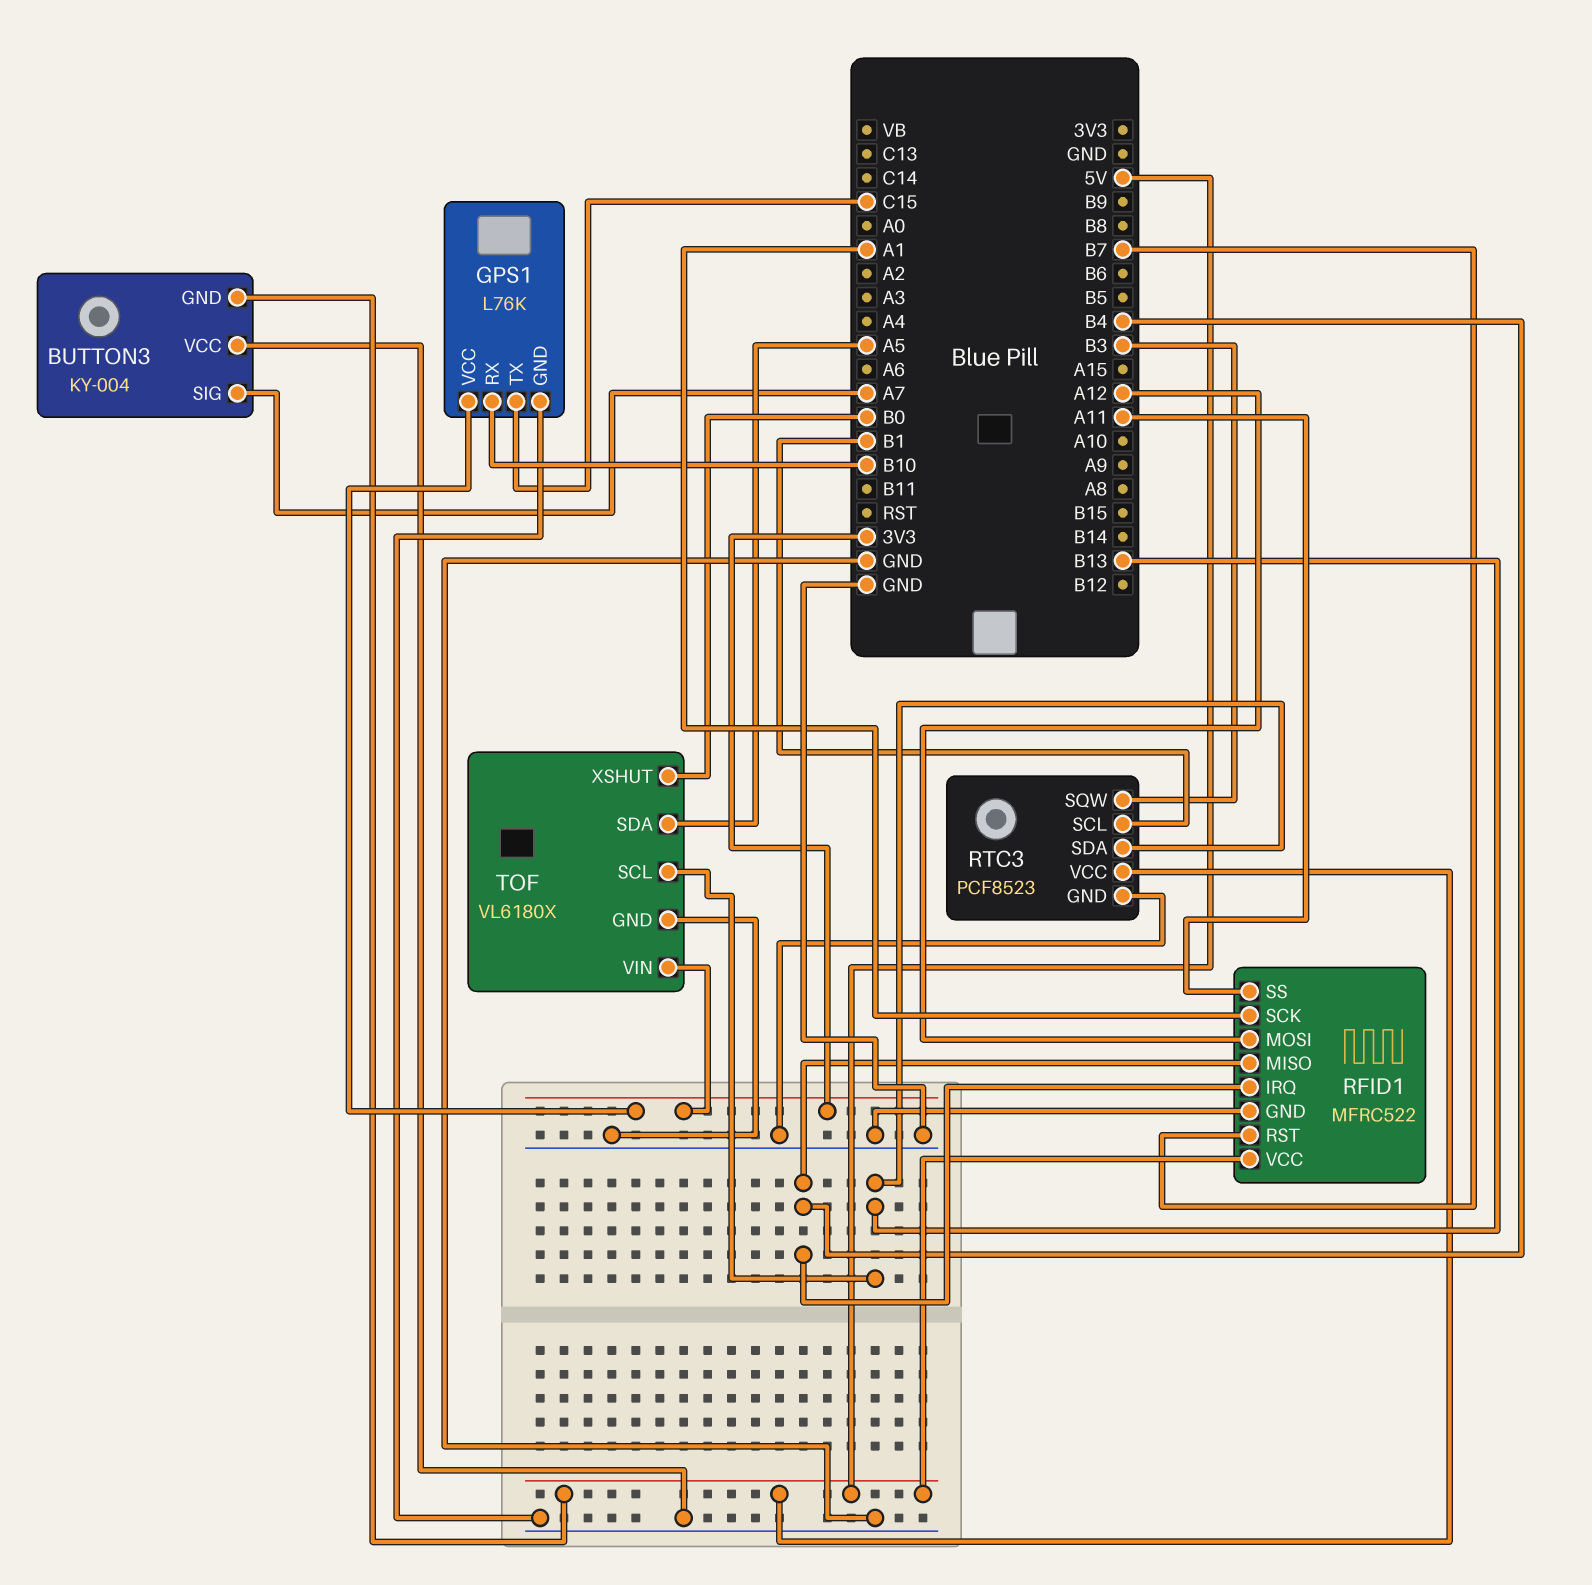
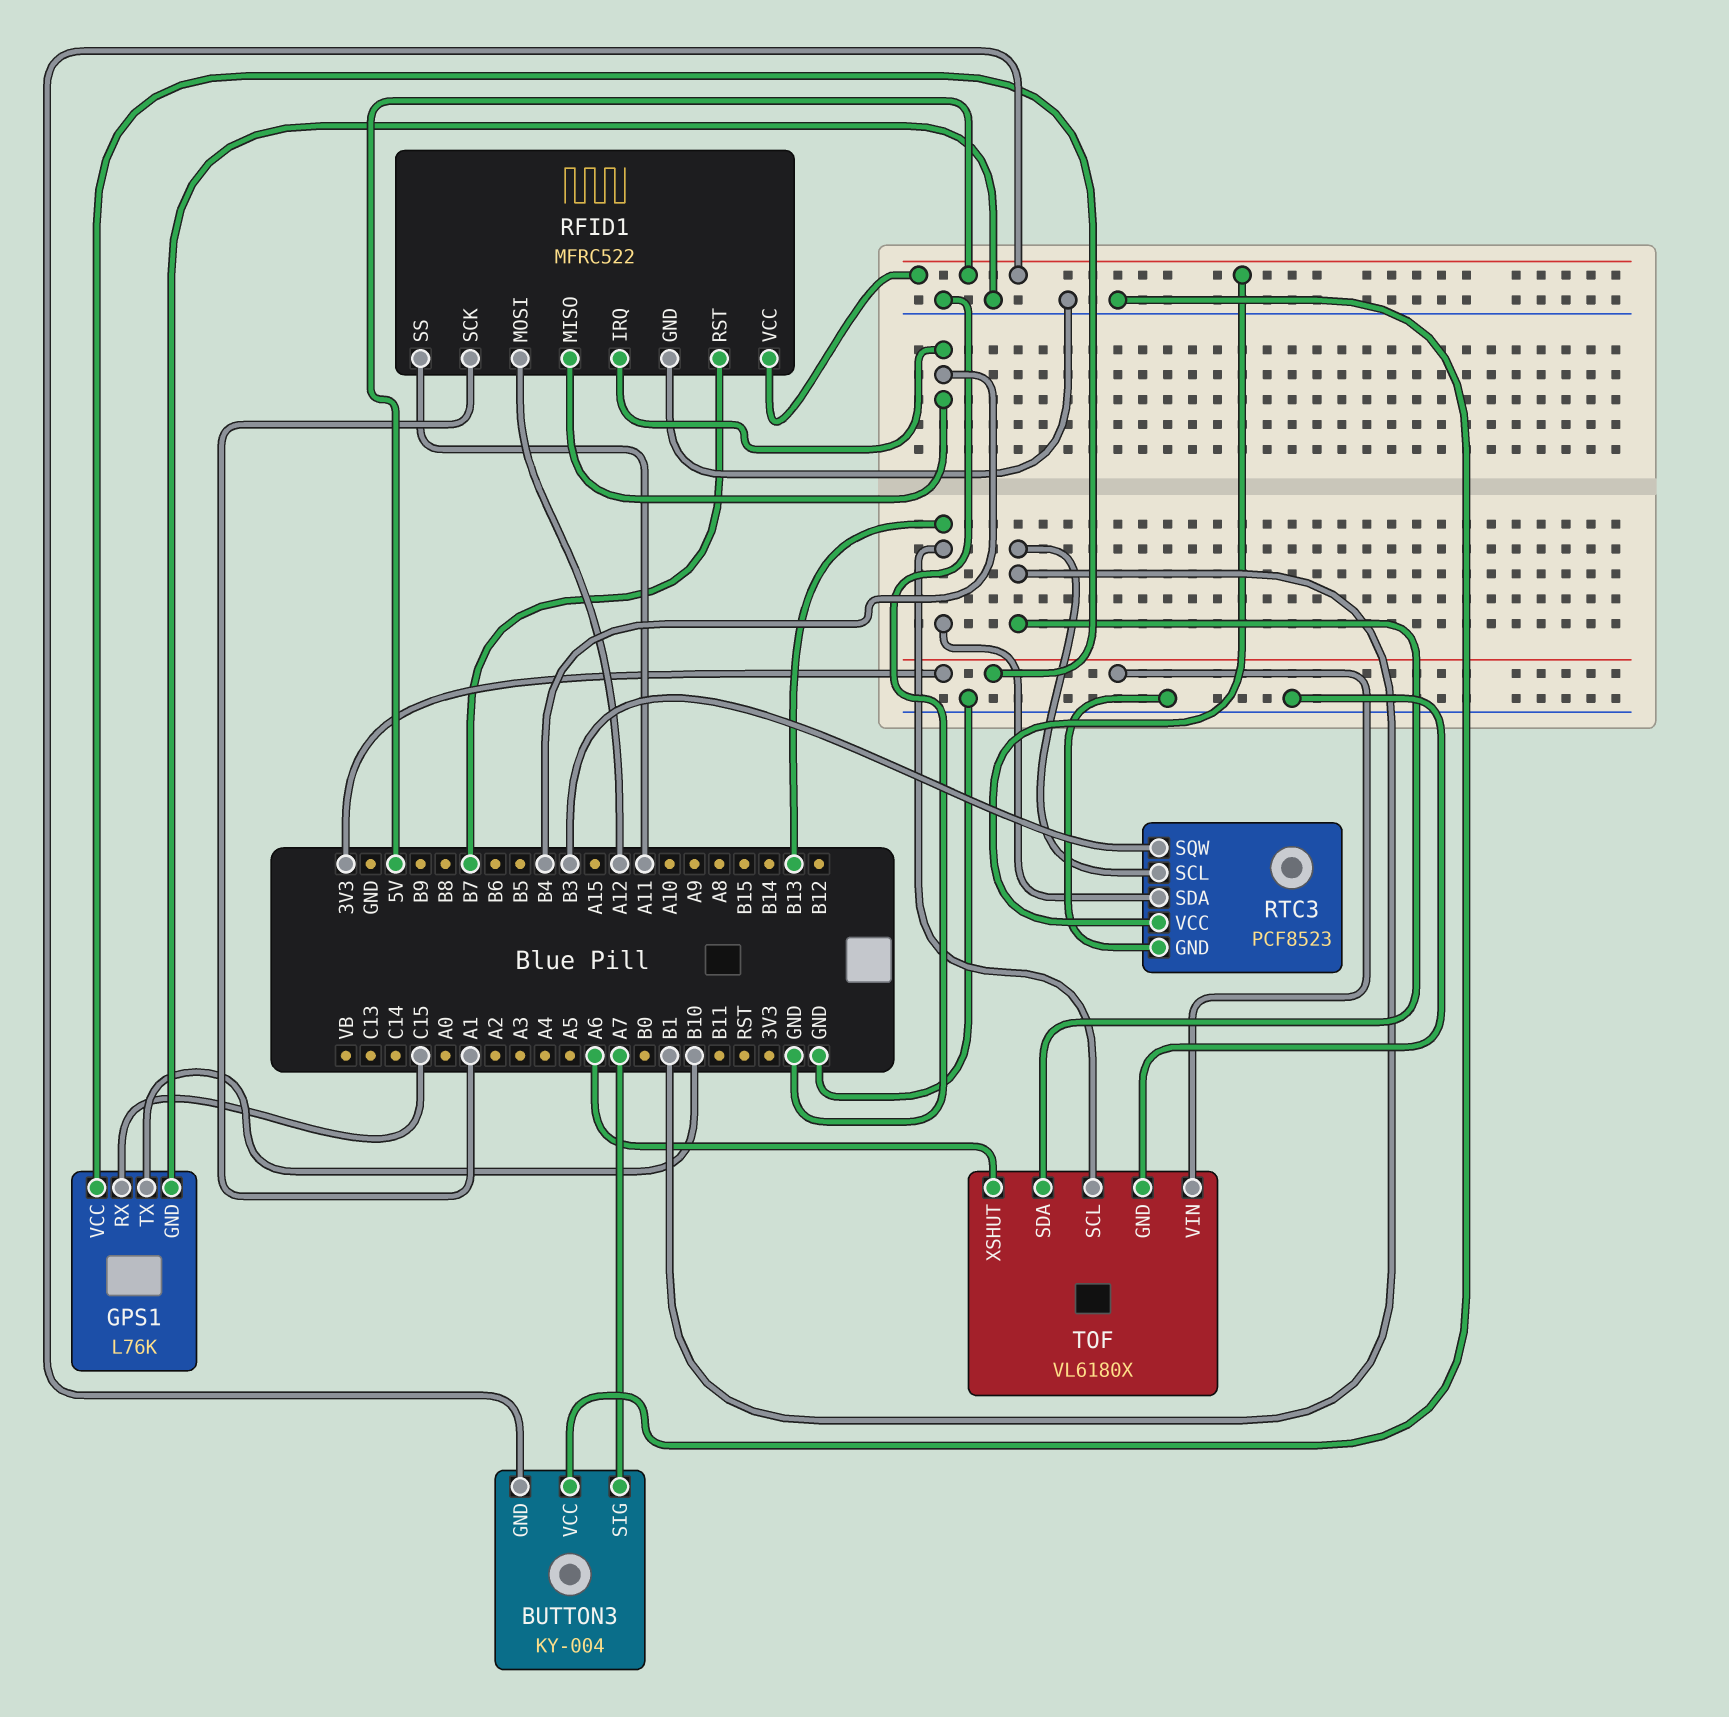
GPS1 pin RX: B10 -> C15
GPS1 pin TX: C15 -> B10
TOF pin SDA: A5 -> B1
TOF pin XSHUT: B0 -> A6

